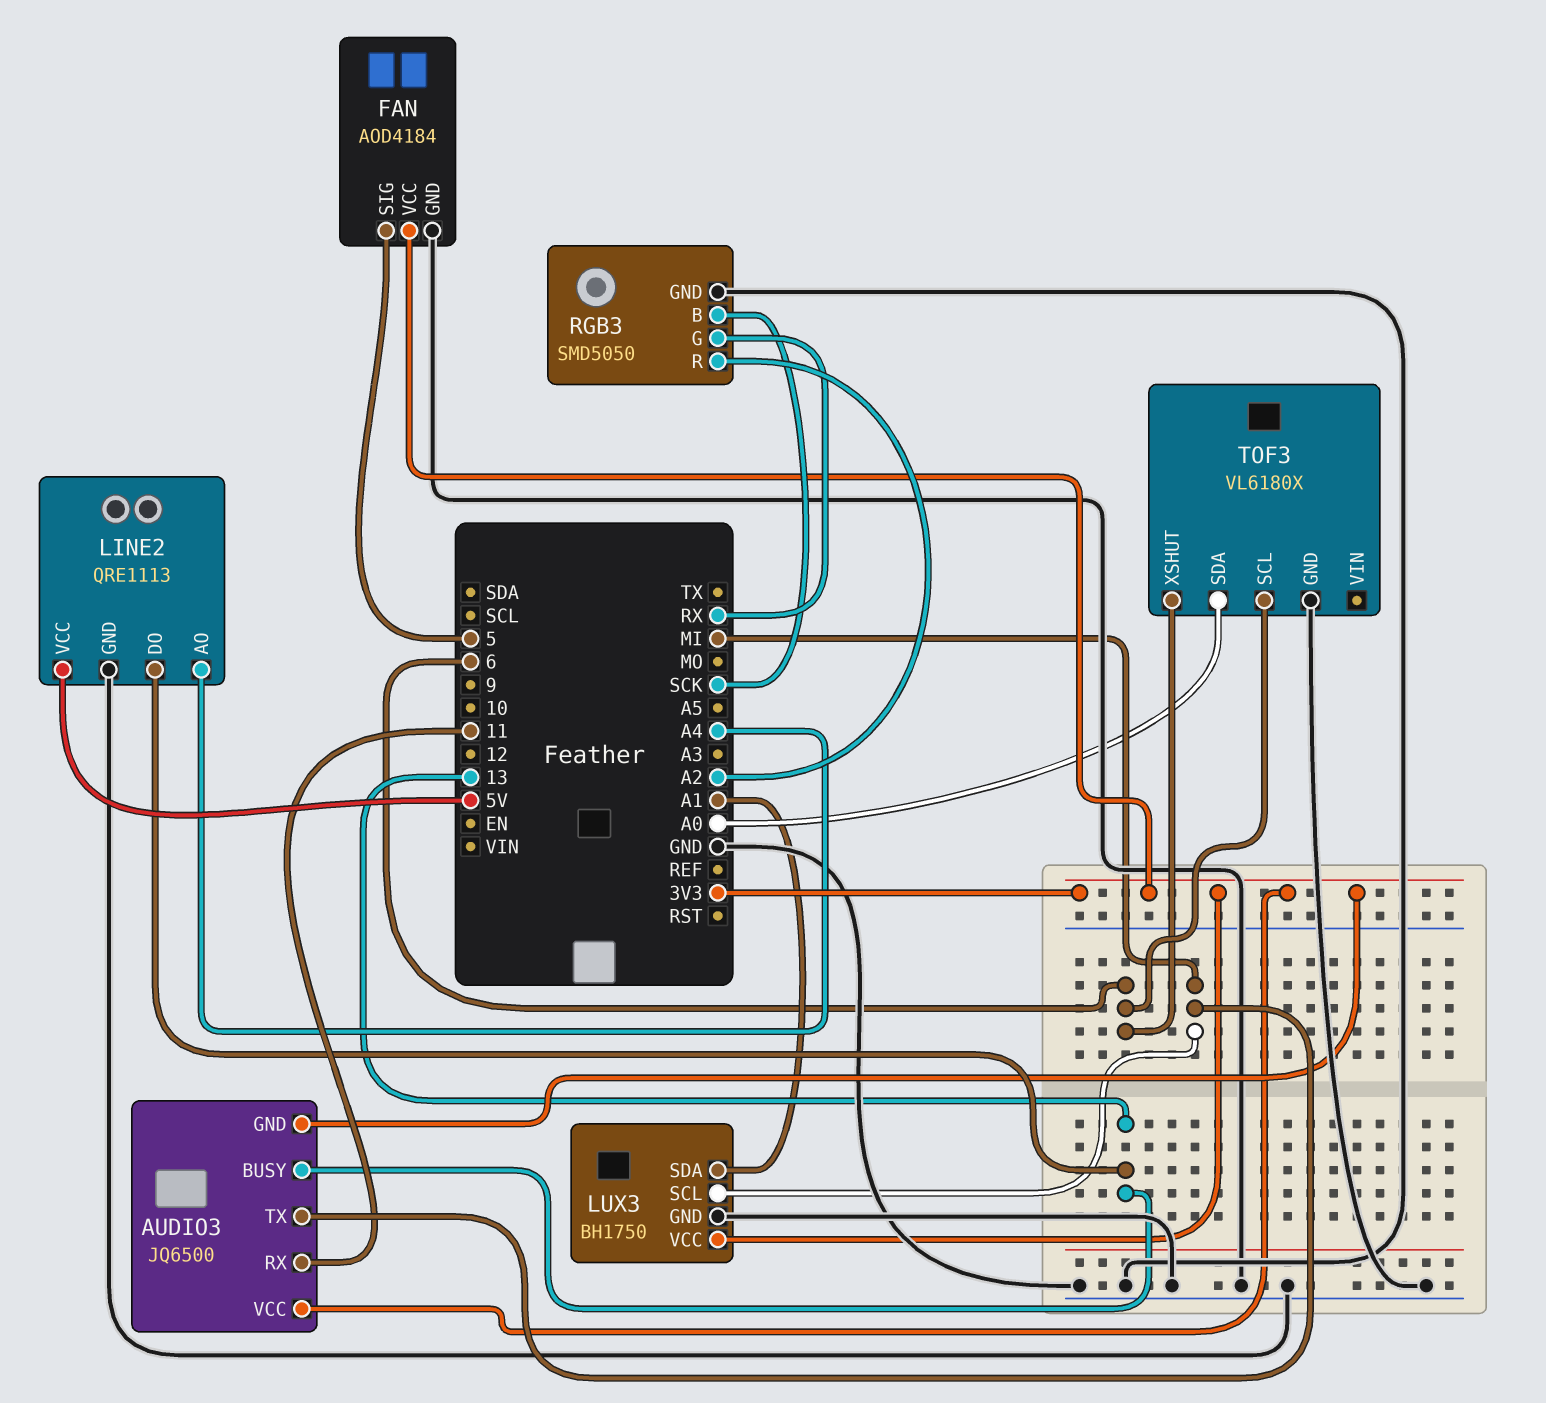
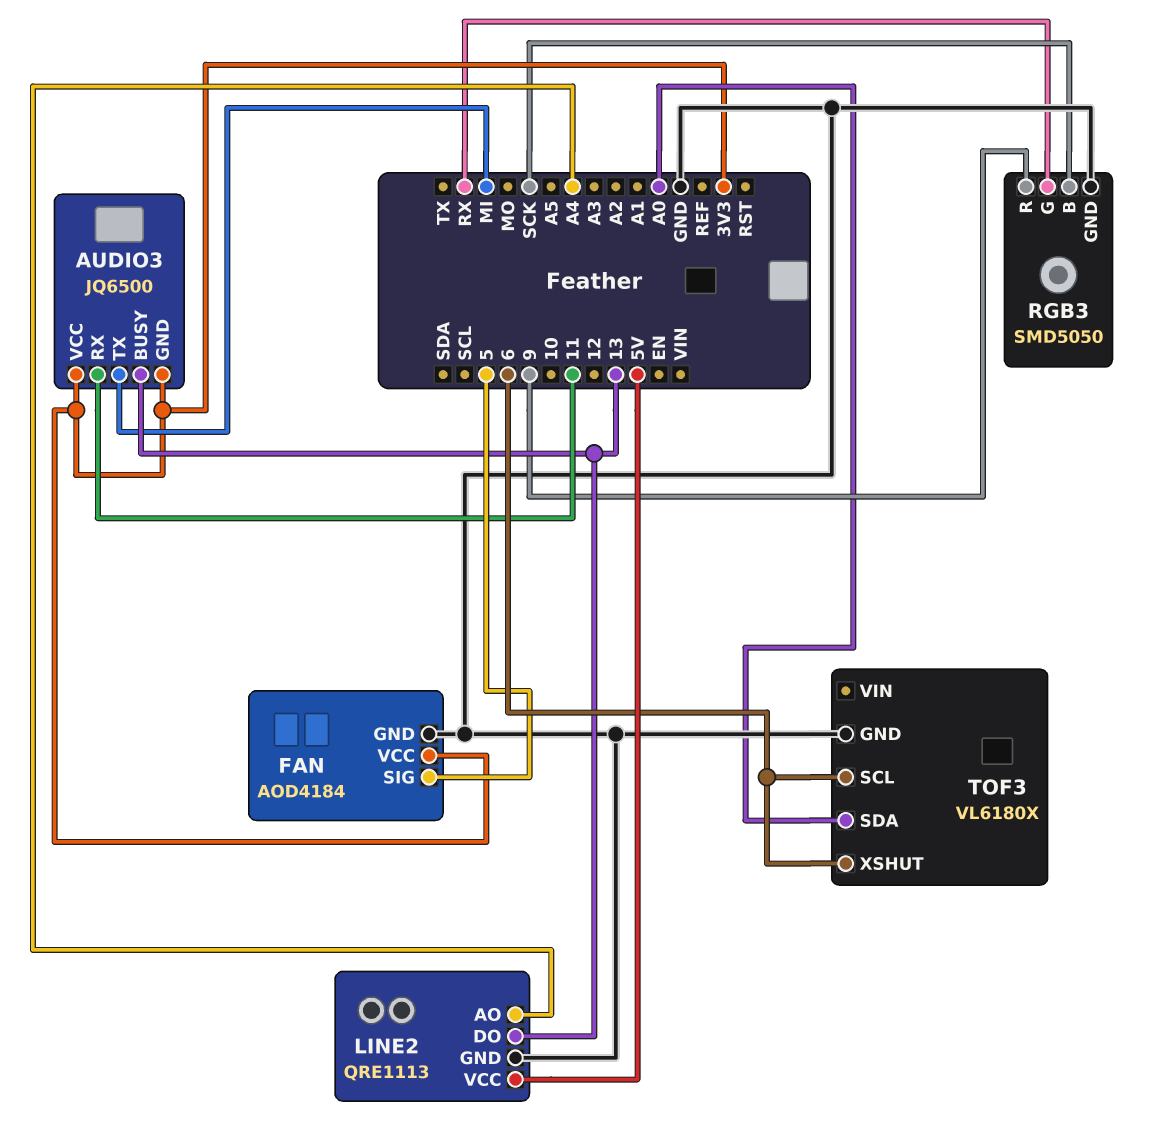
LUX3: BH1750 -> none
LUX3 pin GND: GND -> none
LUX3 pin SCL: MI -> none
LUX3 pin SDA: A1 -> none
LUX3 pin VCC: 3V3 -> none
RGB3 pin R: A2 -> 9

